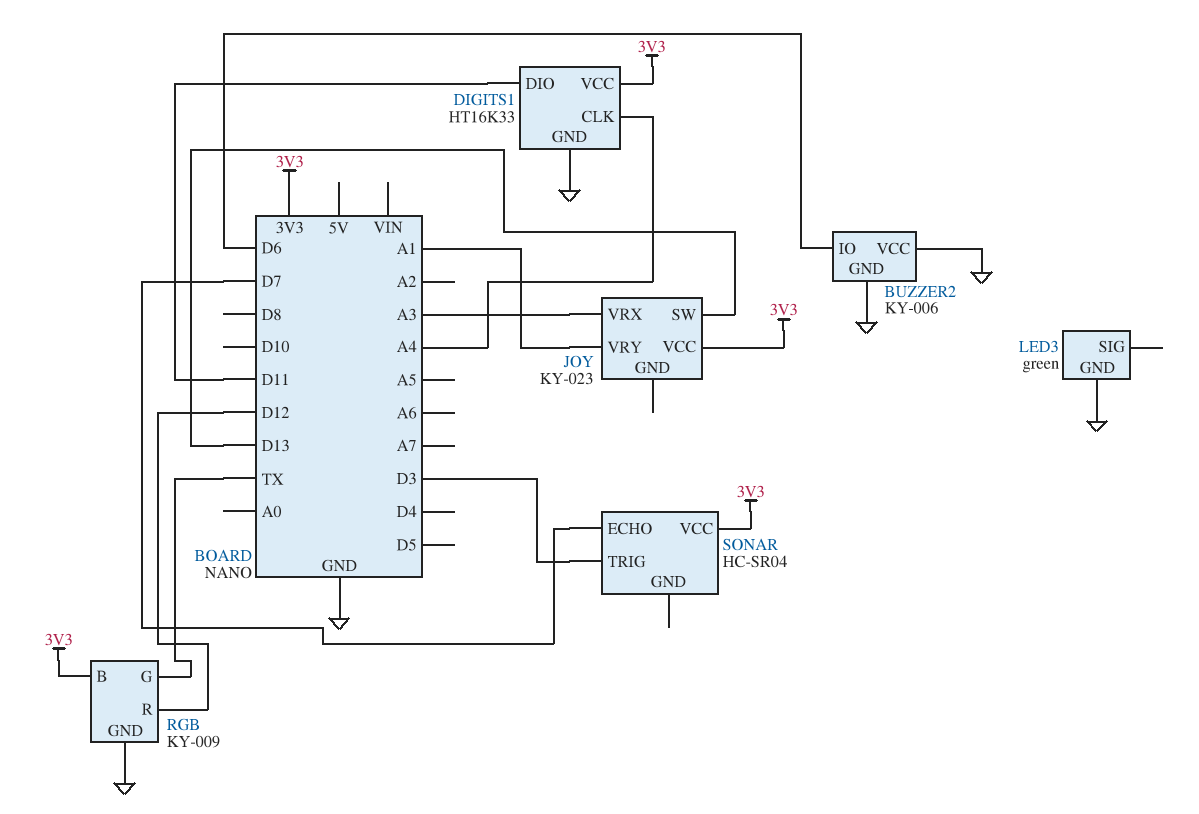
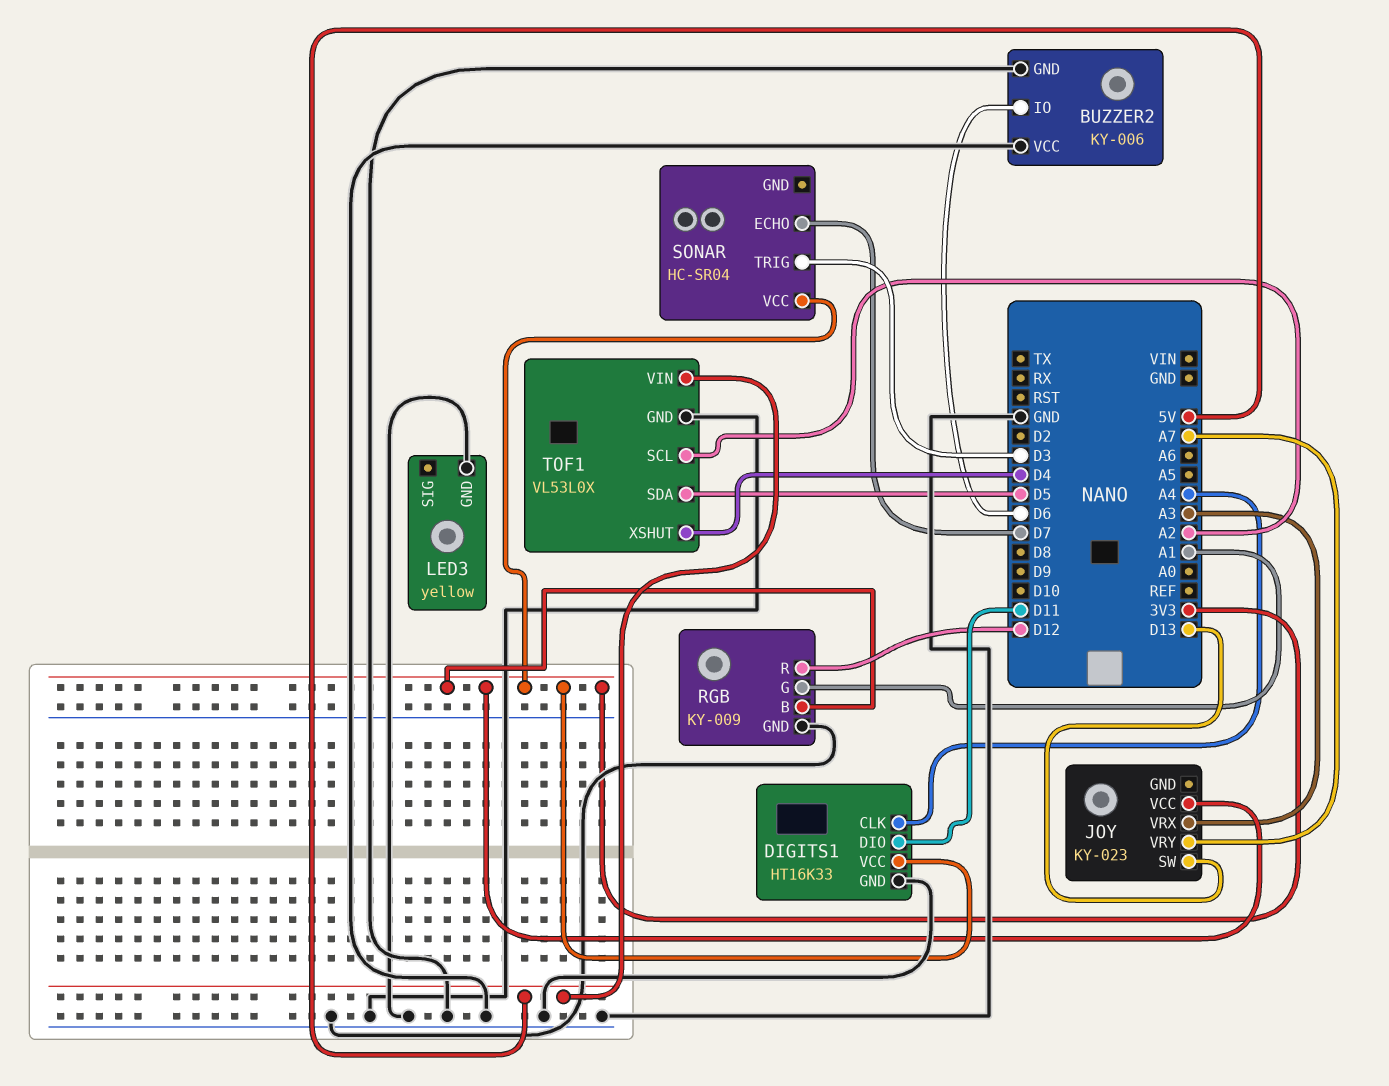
JOY pin VRY: A1 -> A7
LED3: green -> yellow
RGB pin G: TX -> A1
TOF1: none -> VL53L0X
TOF1 pin GND: none -> GND
TOF1 pin SCL: none -> A2
TOF1 pin SDA: none -> D5
TOF1 pin VIN: none -> 5V
TOF1 pin XSHUT: none -> D4

